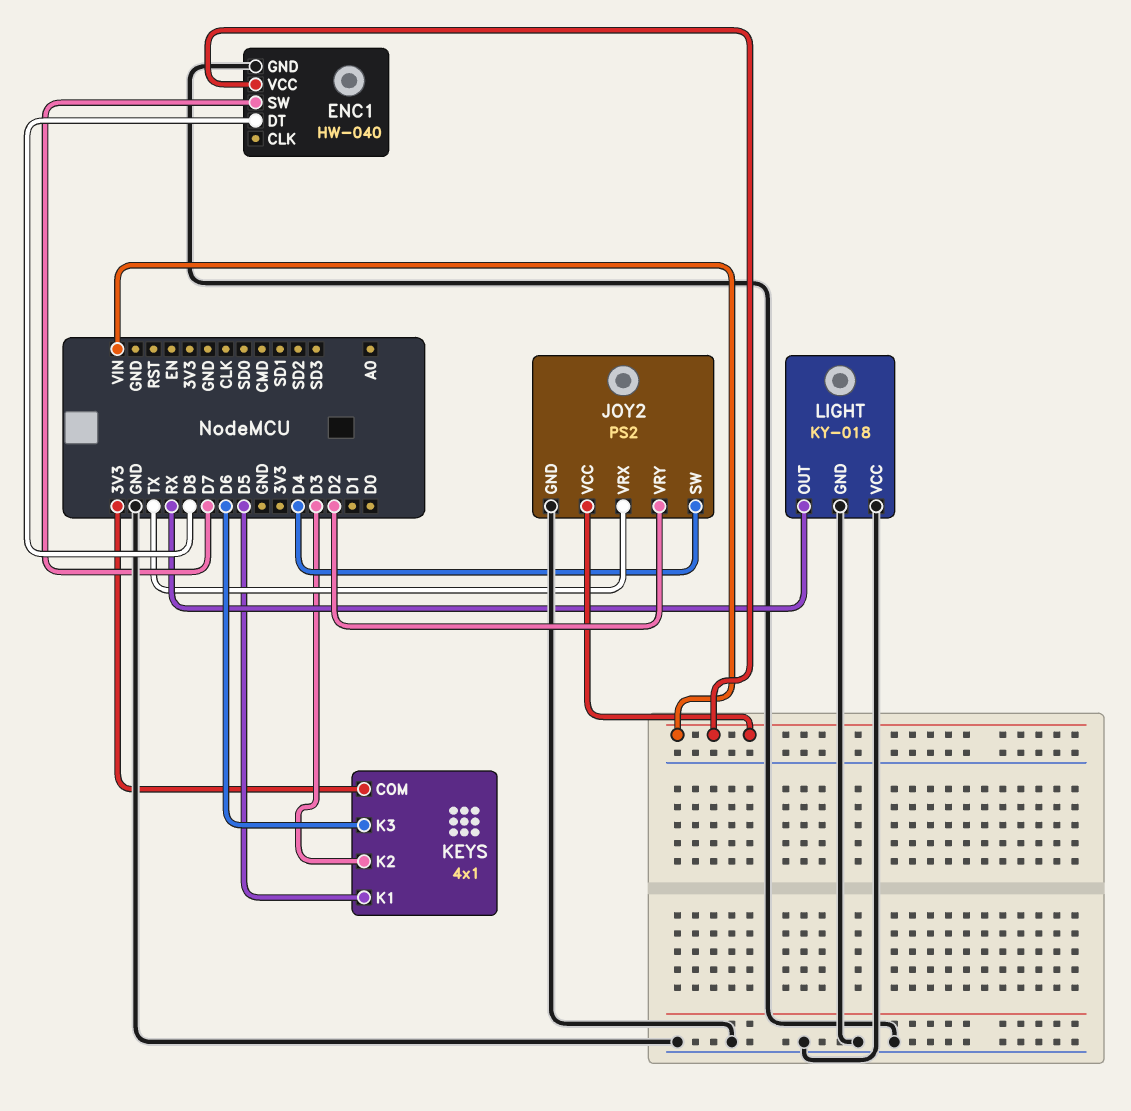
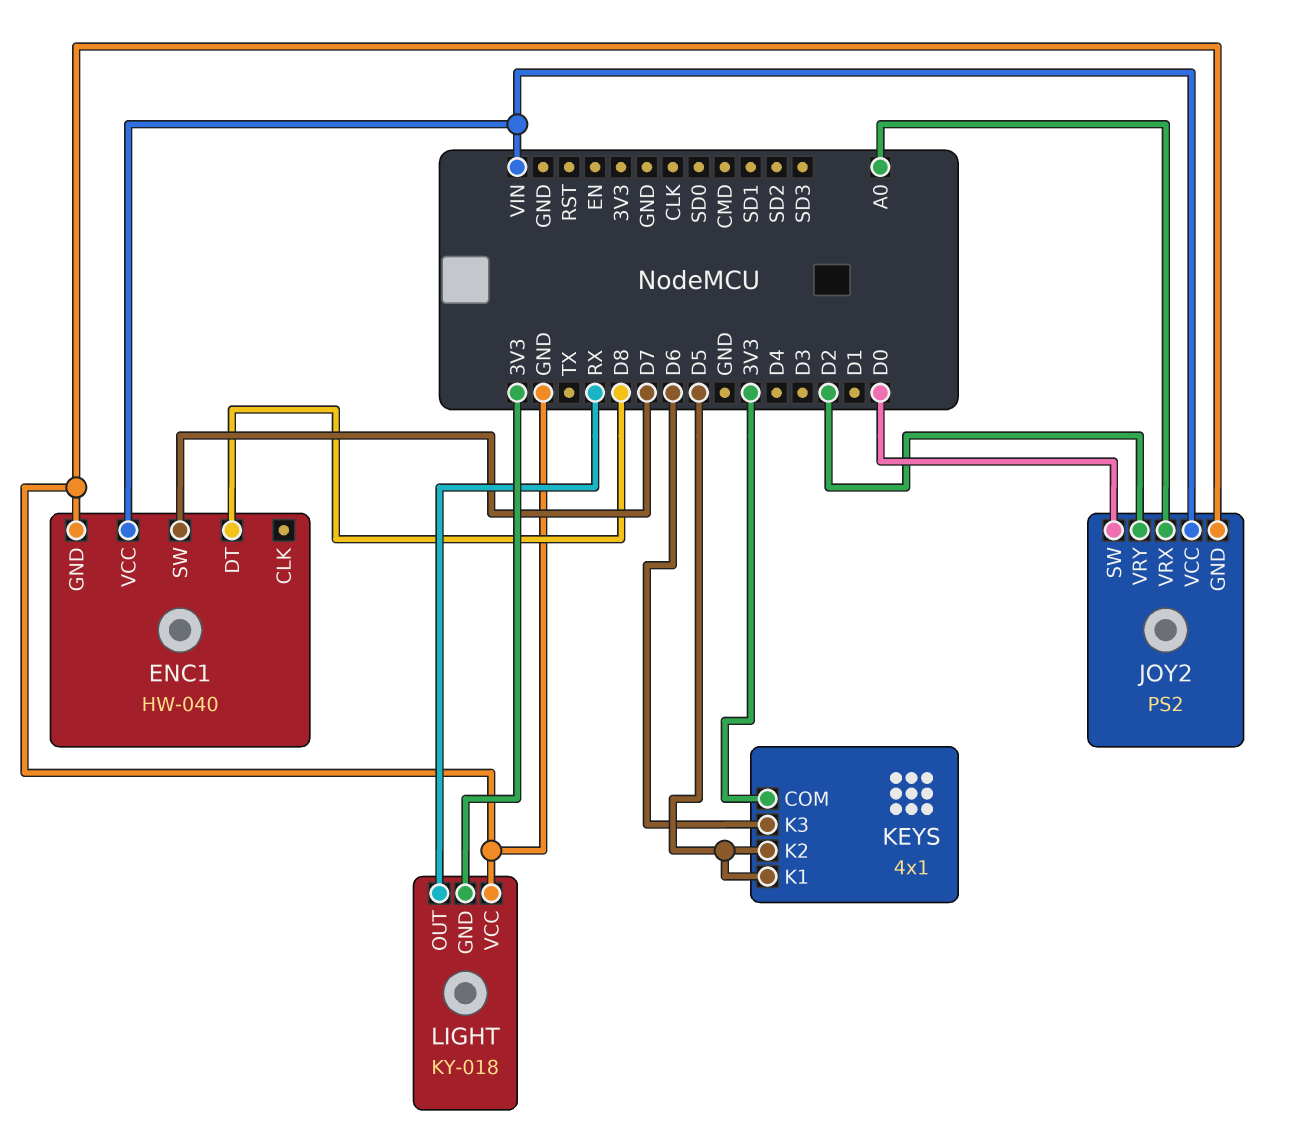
JOY2 pin SW: D4 -> D0
JOY2 pin VRX: TX -> A0
KEYS pin K2: D3 -> D5
LIGHT pin GND: GND -> 3V3

